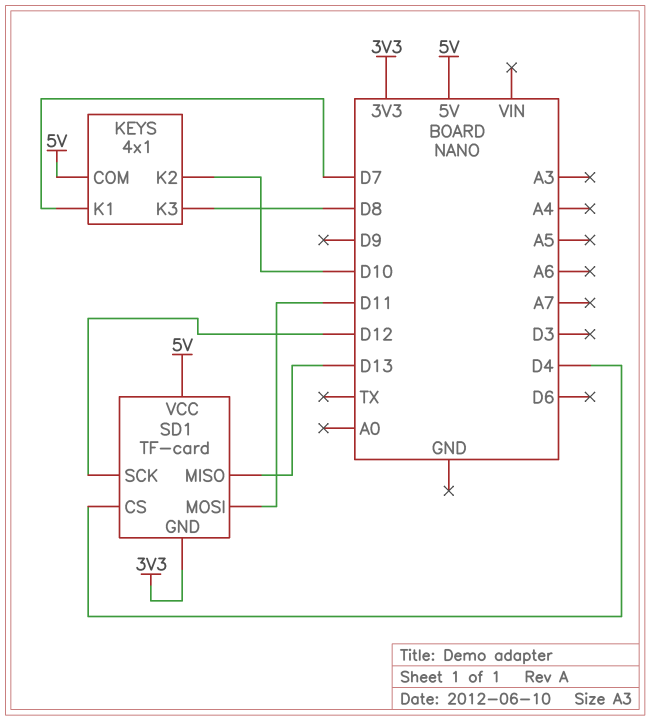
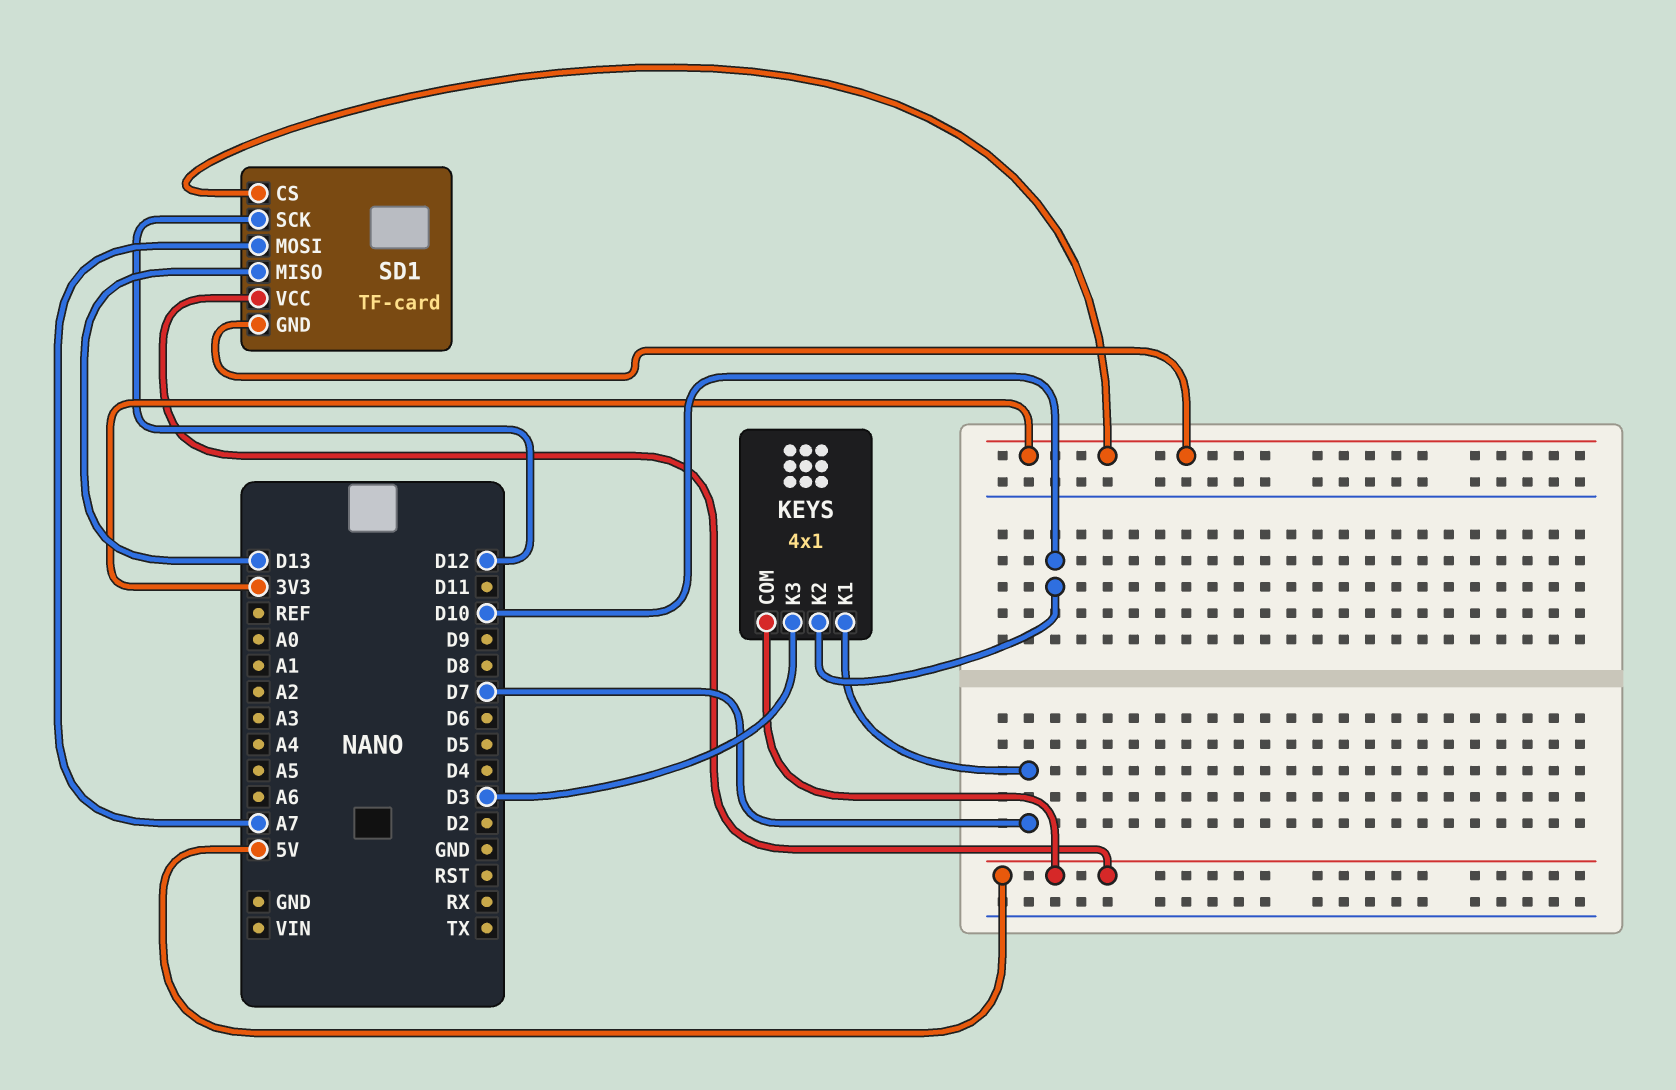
KEYS pin K3: D8 -> D3
SD1 pin CS: D4 -> 3V3
SD1 pin MOSI: D11 -> A7

